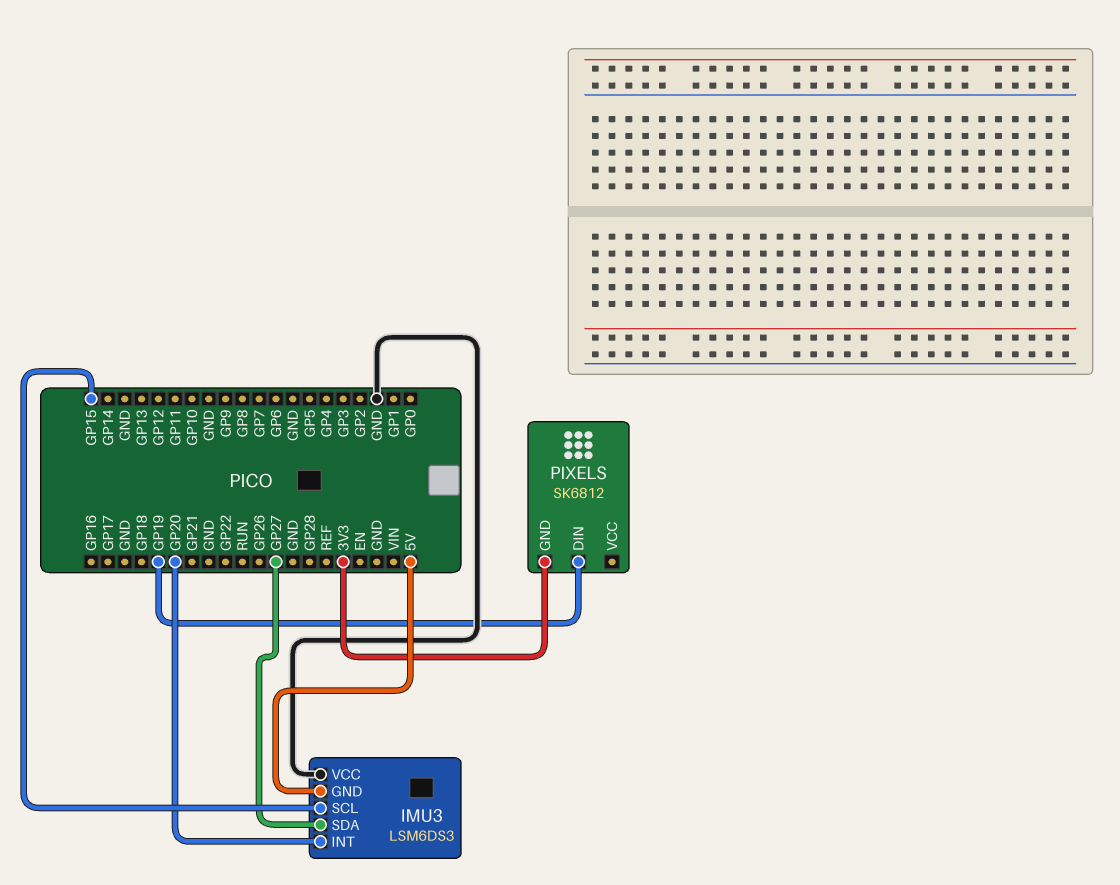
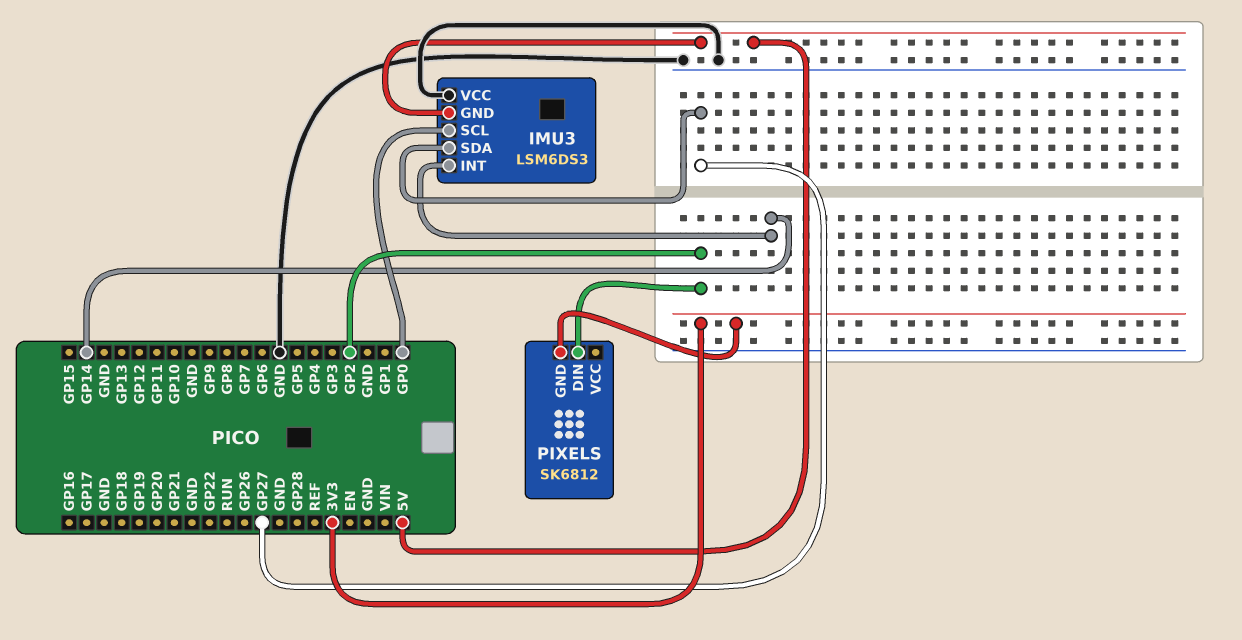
IMU3 pin INT: GP20 -> GP14
IMU3 pin SCL: GP15 -> GP0
PIXELS pin DIN: GP19 -> GP2

